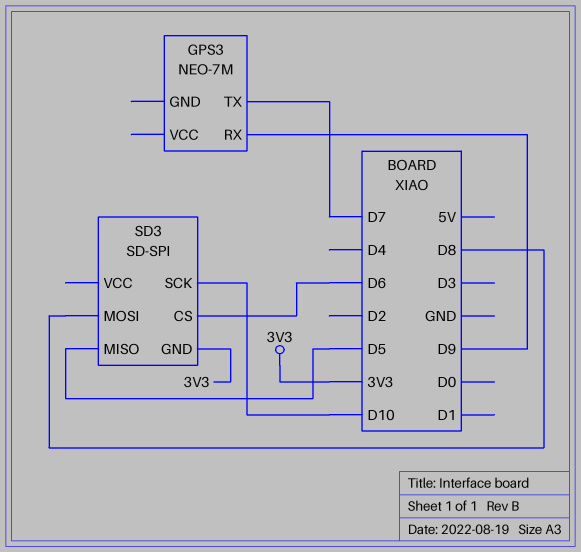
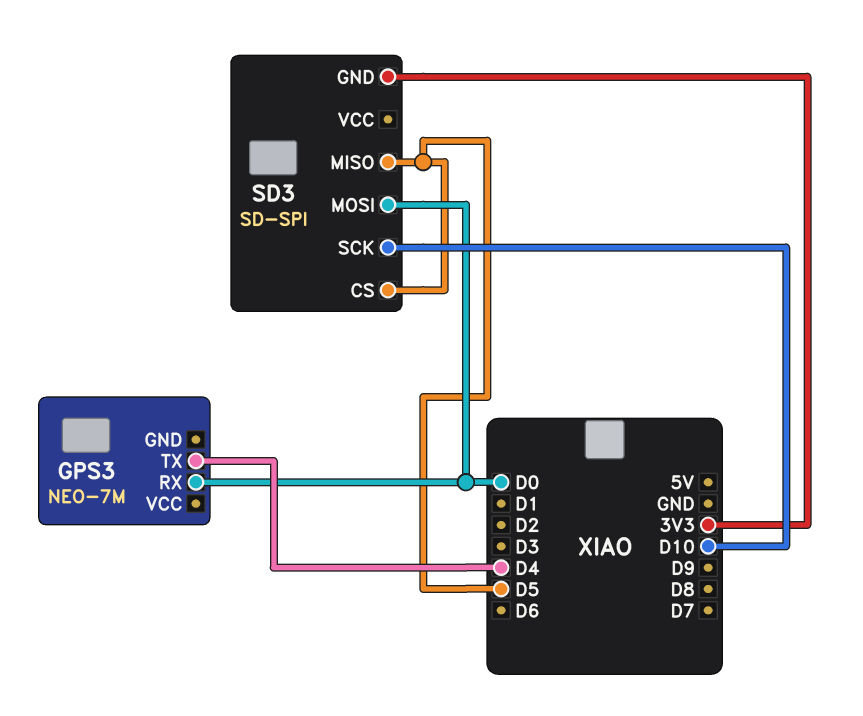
GPS3 pin RX: D9 -> D0
GPS3 pin TX: D7 -> D4
SD3 pin CS: D6 -> D5
SD3 pin MOSI: D8 -> D0

